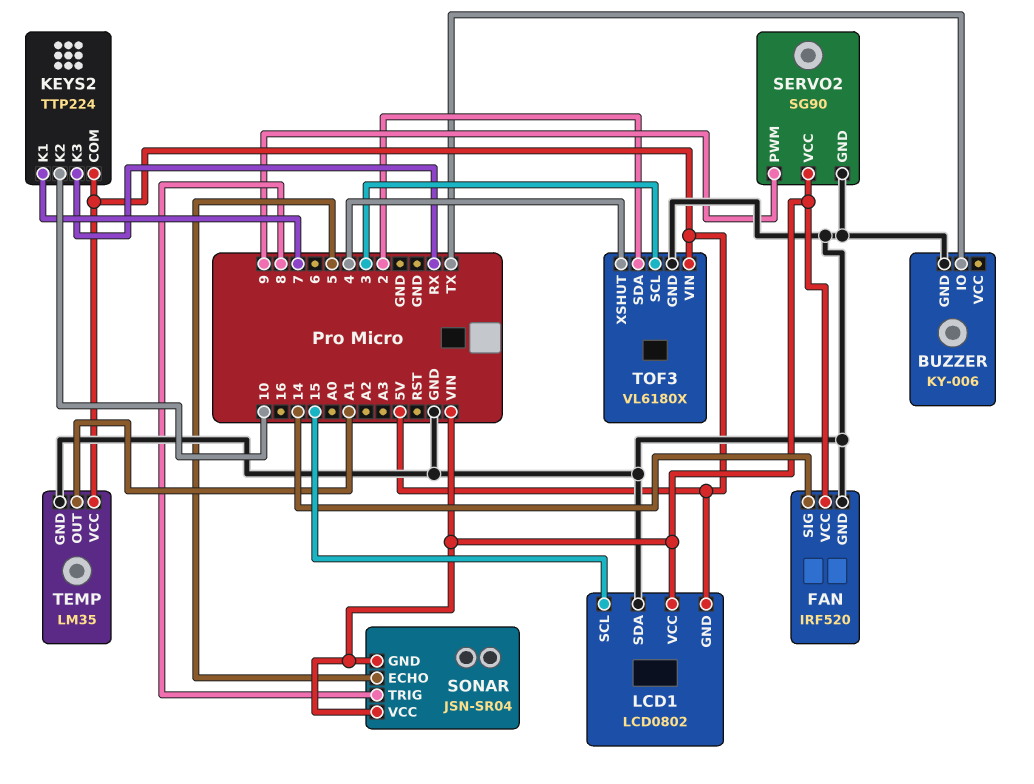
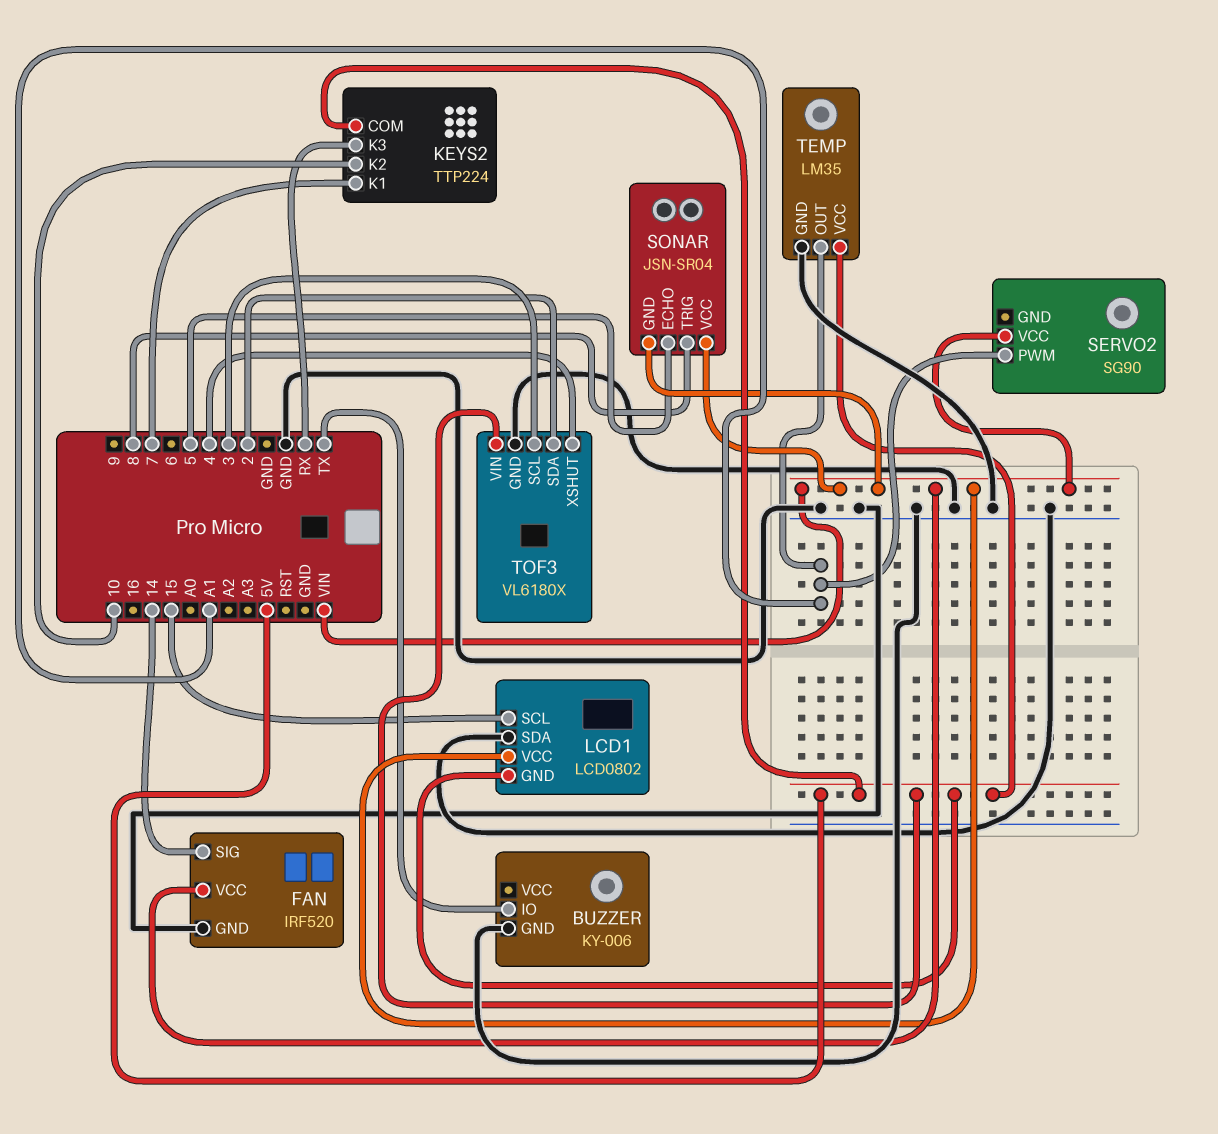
SERVO2 pin GND: GND -> none
SERVO2 pin PWM: 9 -> A1

